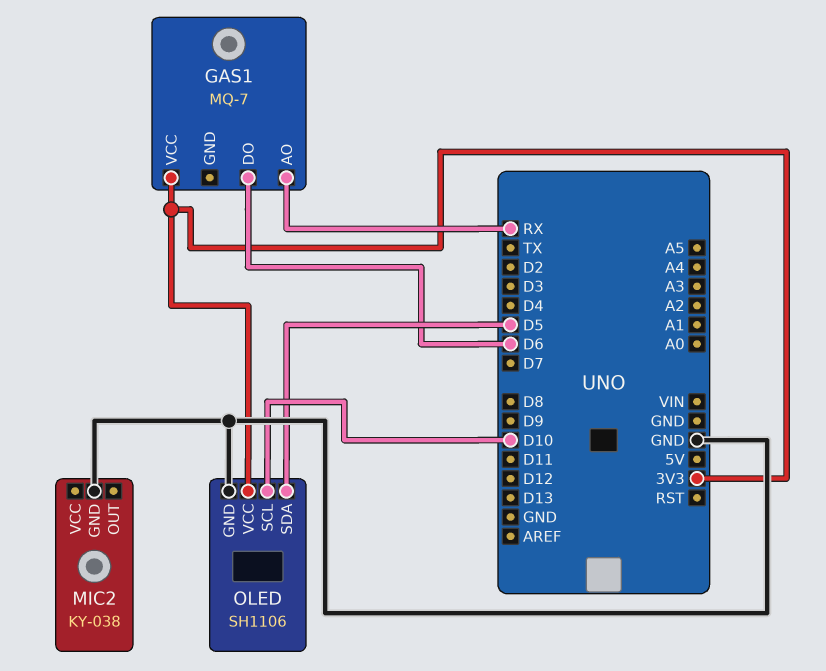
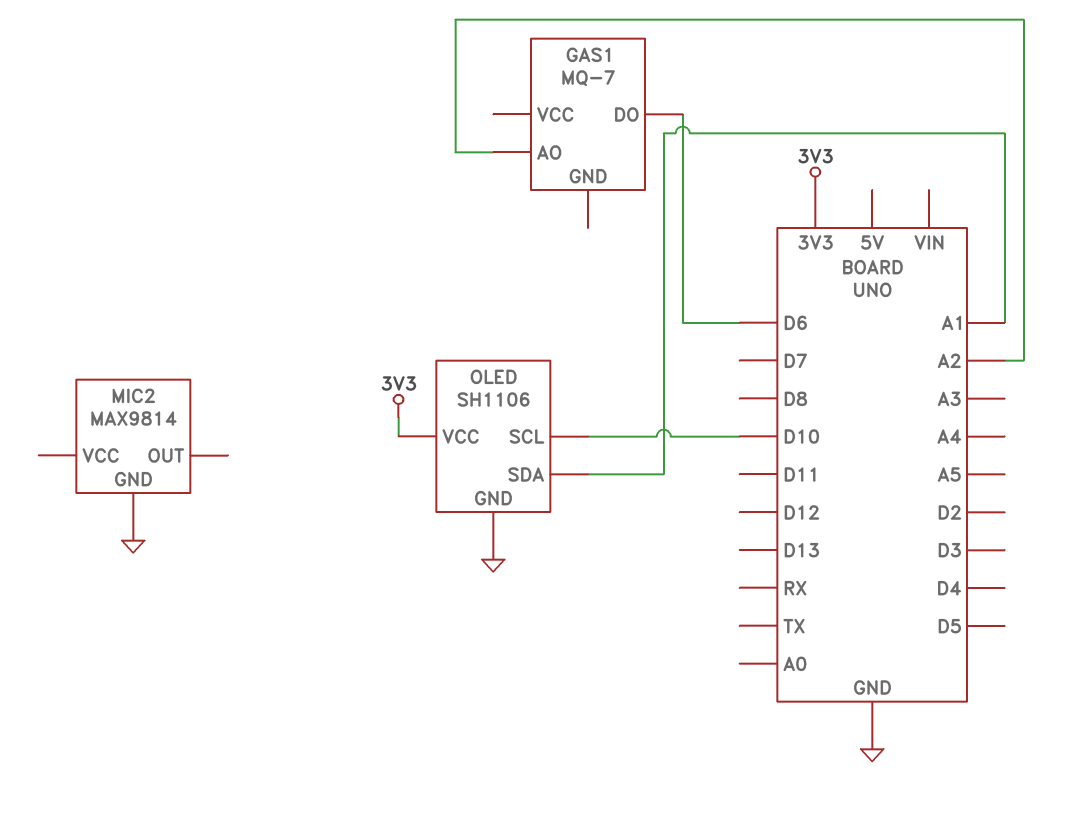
GAS1 pin AO: RX -> A2
GAS1 pin VCC: 3V3 -> none
MIC2: KY-038 -> MAX9814
OLED pin SDA: D5 -> A1

